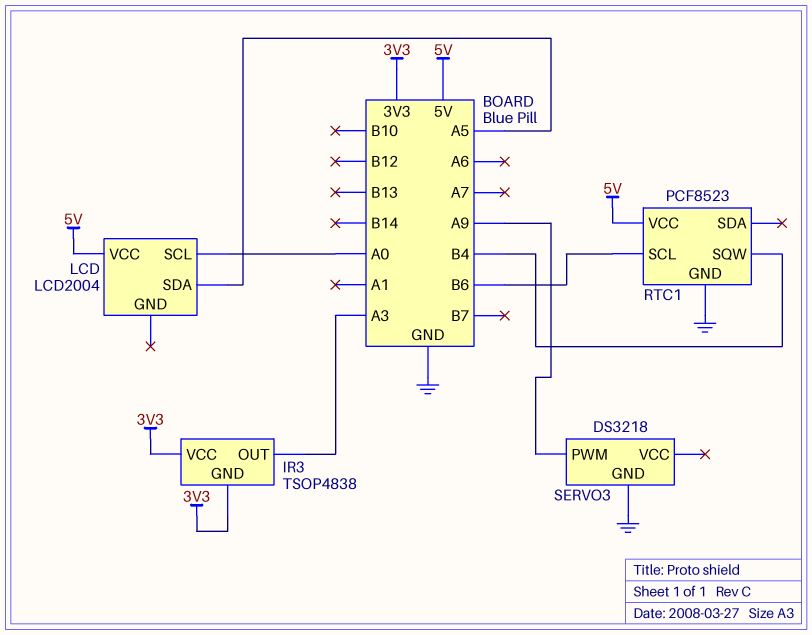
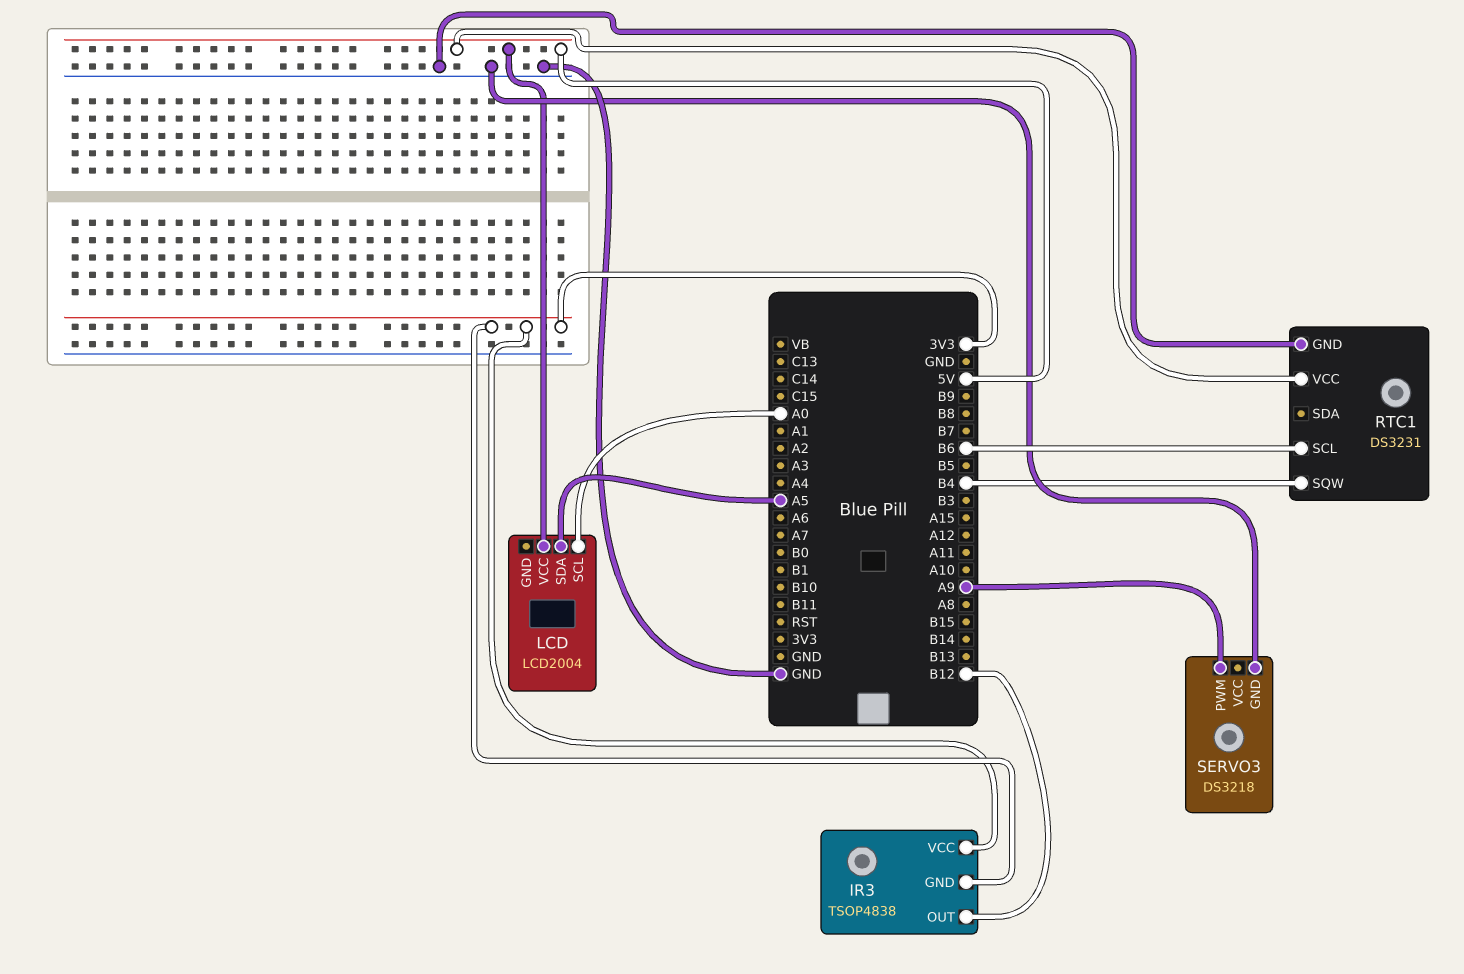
IR3 pin OUT: A3 -> B12
RTC1: PCF8523 -> DS3231

